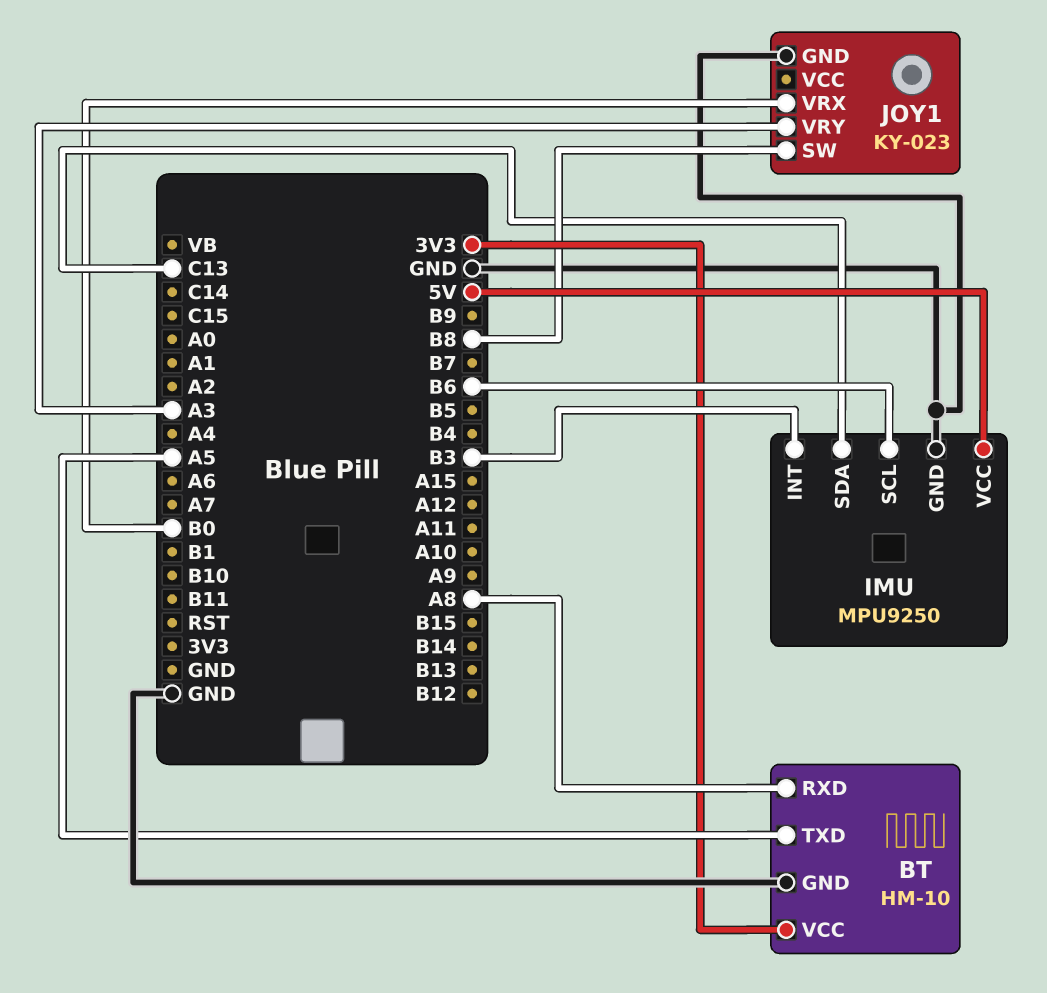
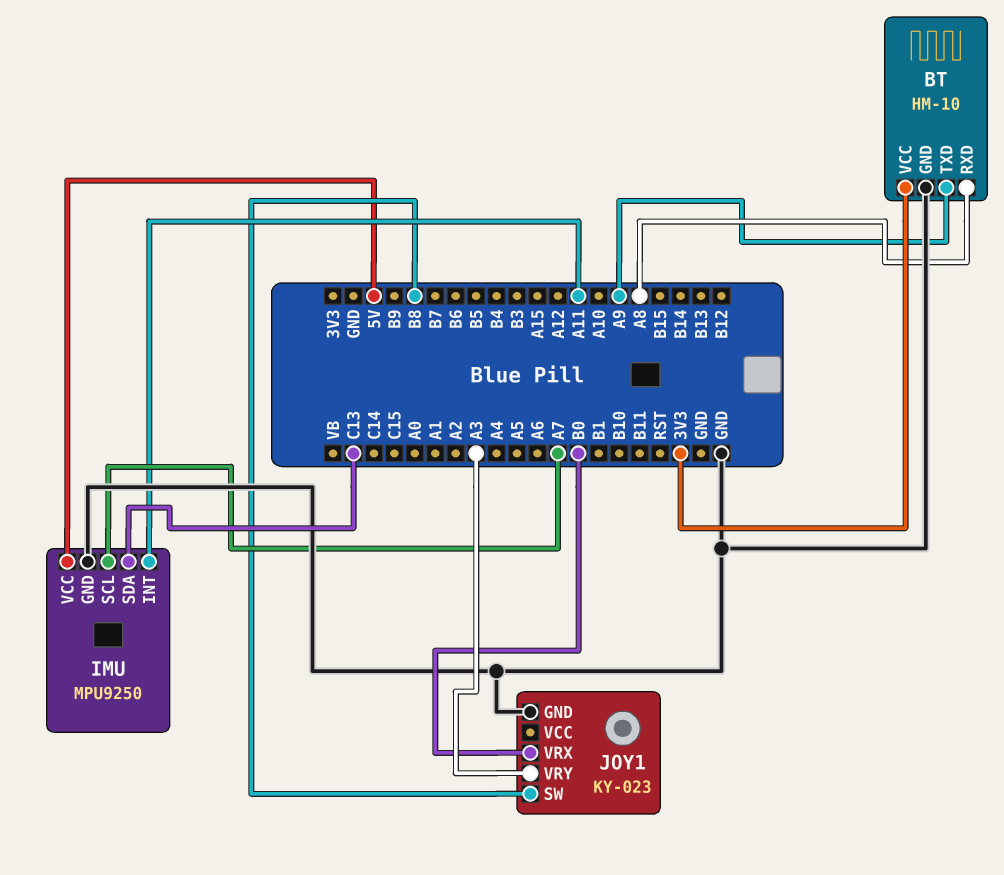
BT pin TXD: A5 -> A9
IMU pin INT: B3 -> A11
IMU pin SCL: B6 -> A7

